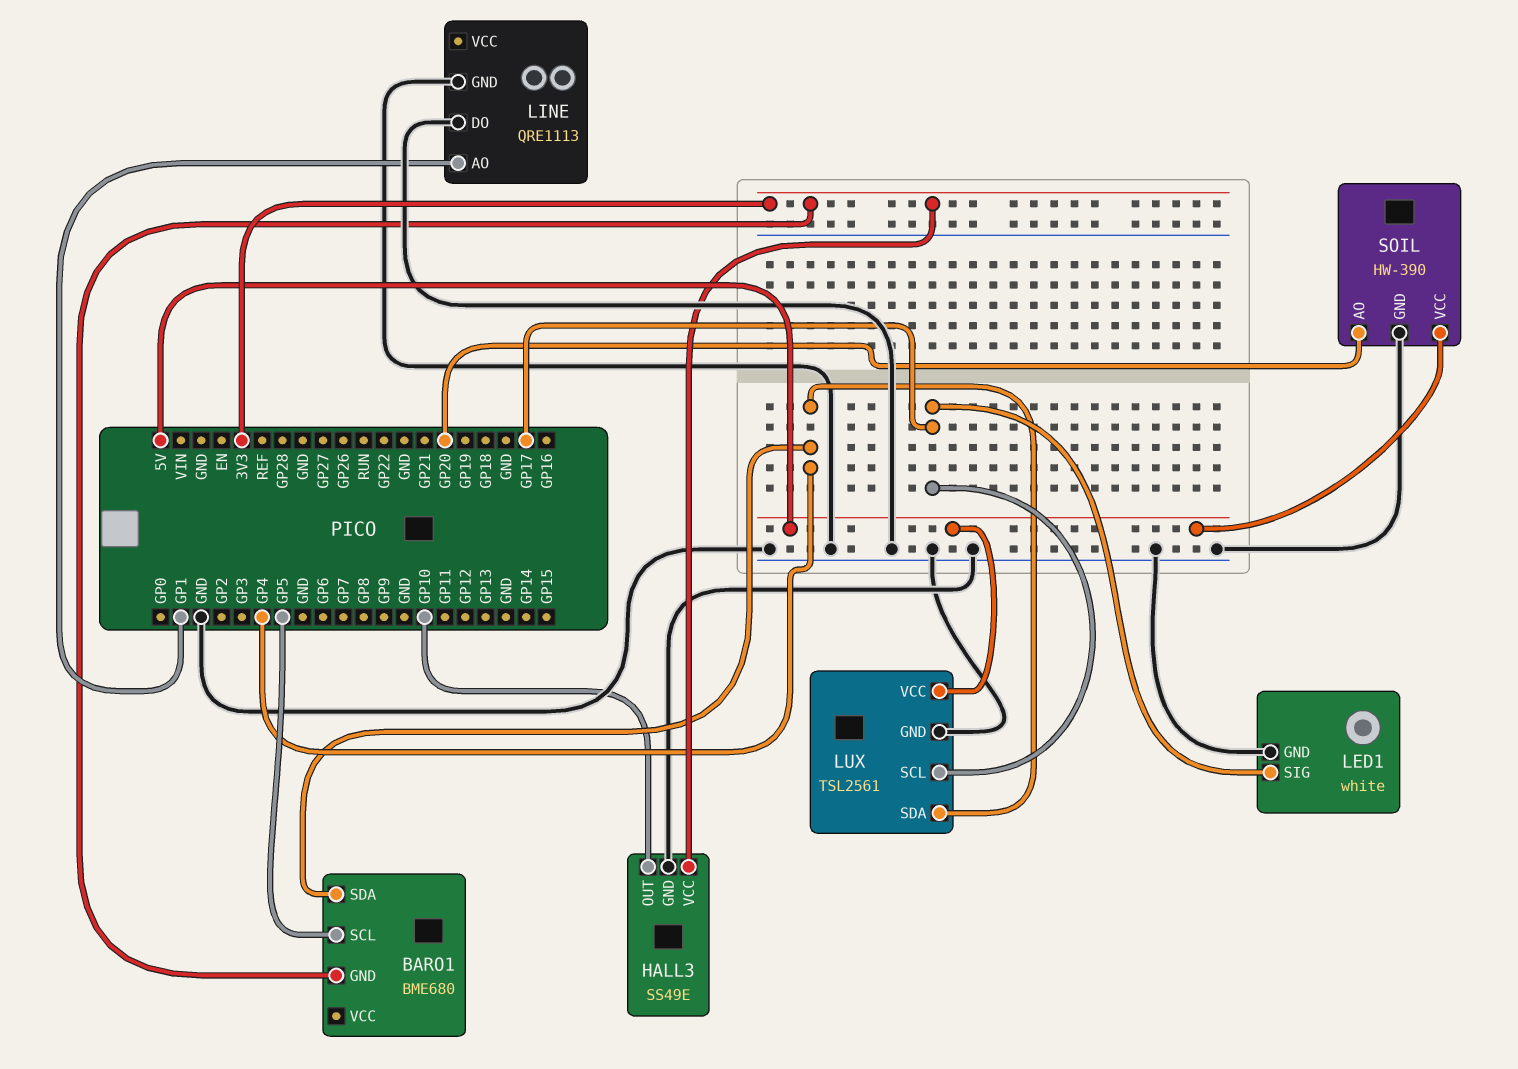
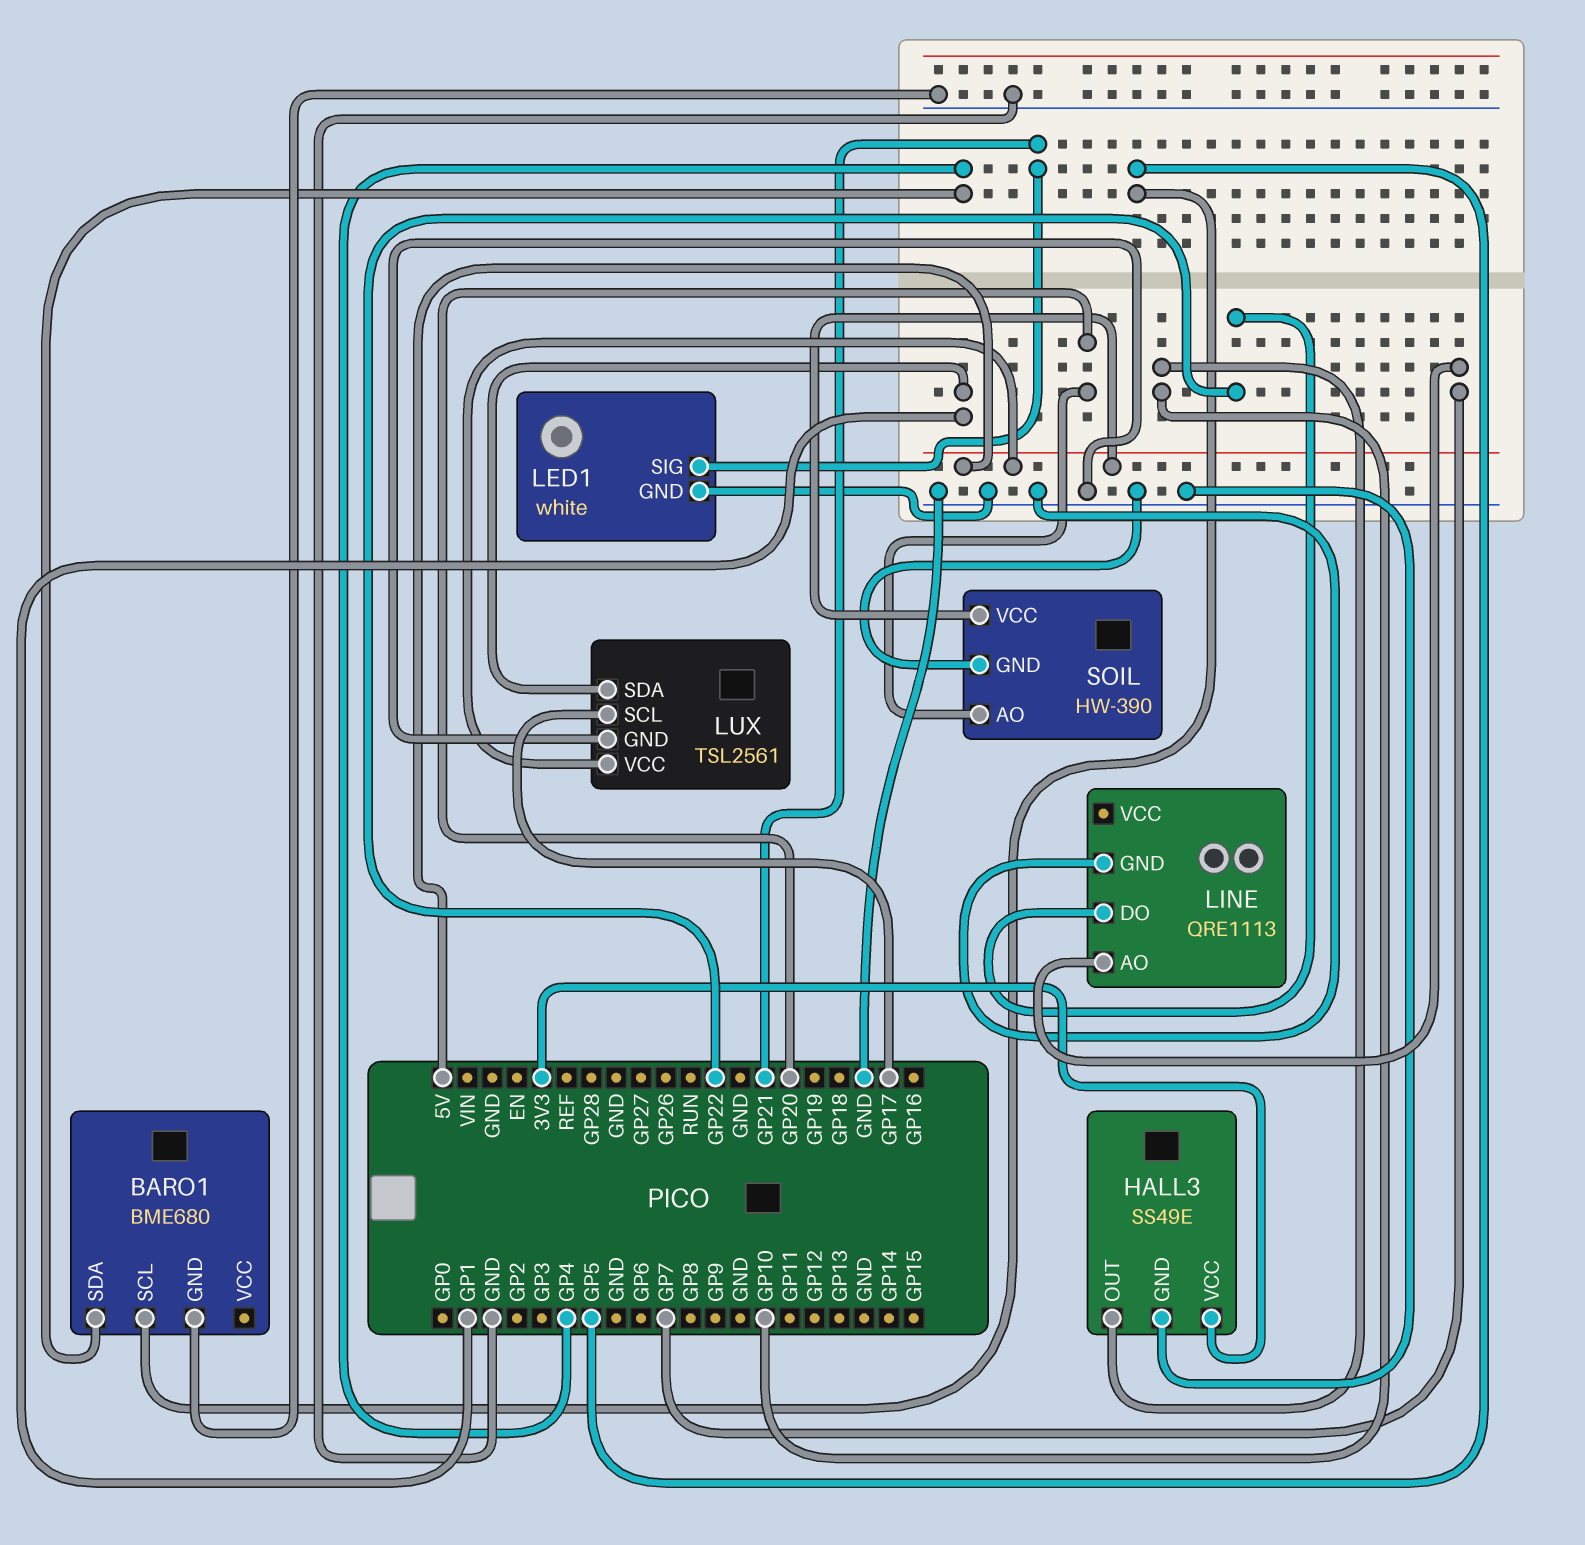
BARO1 pin GND: 3V3 -> GND
LED1 pin SIG: GP17 -> GP21
LINE pin AO: GP1 -> GP7
LINE pin DO: GND -> GP22
LUX pin SDA: GP4 -> GP1

